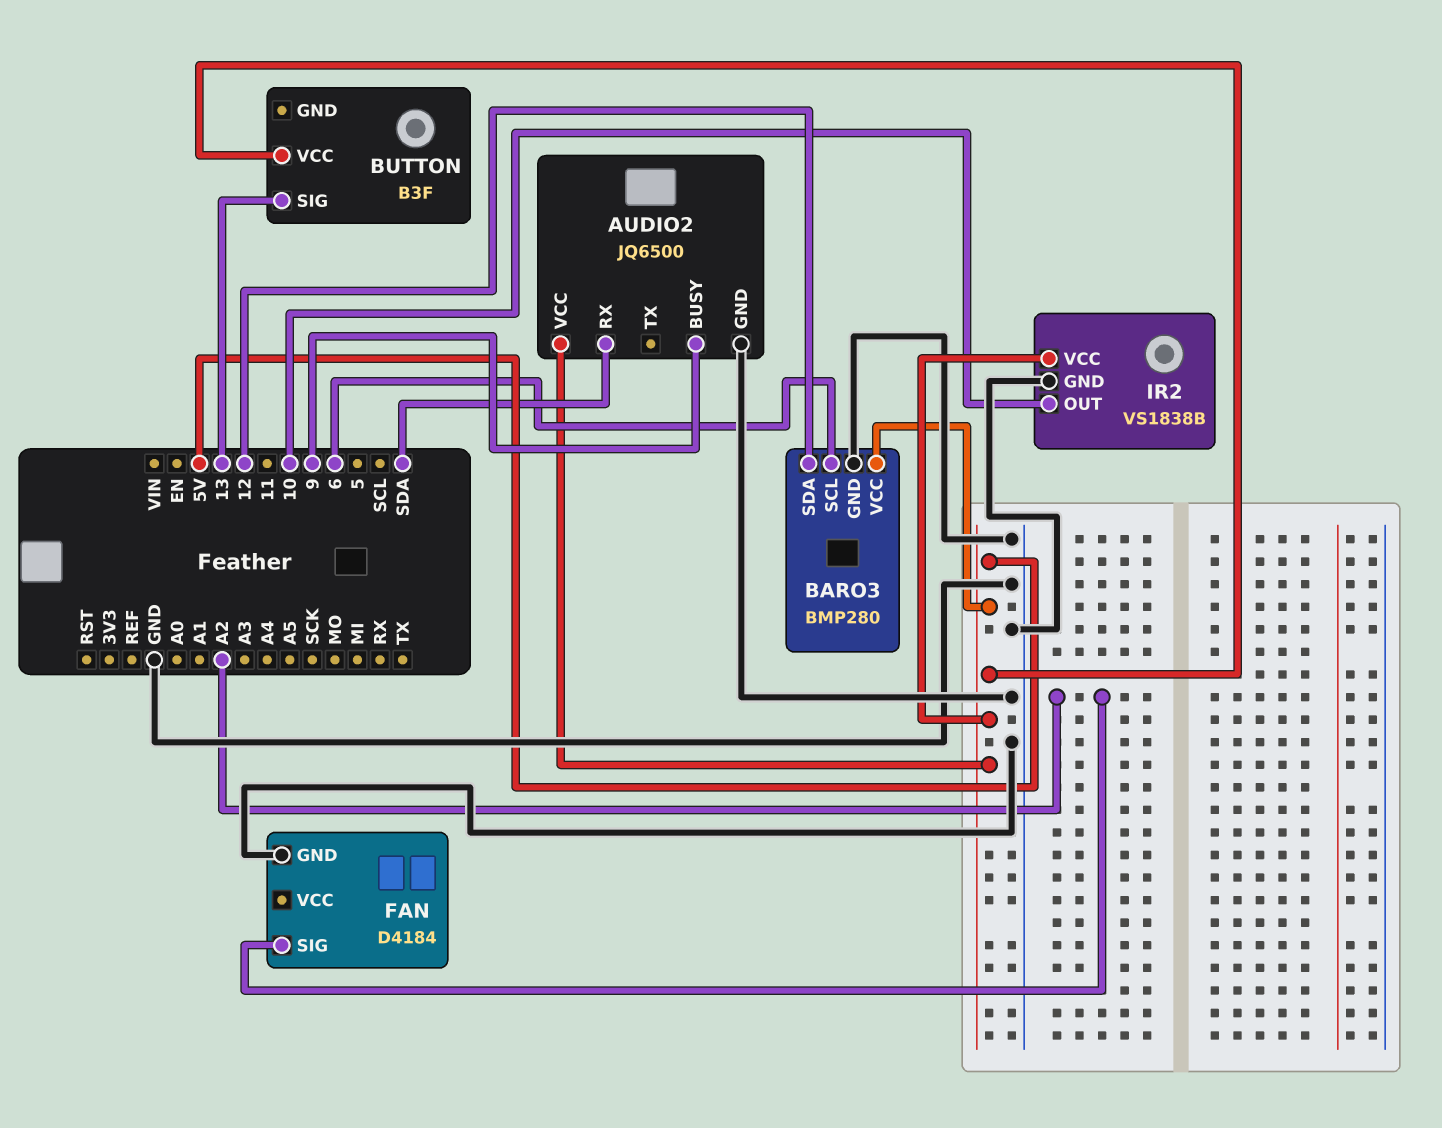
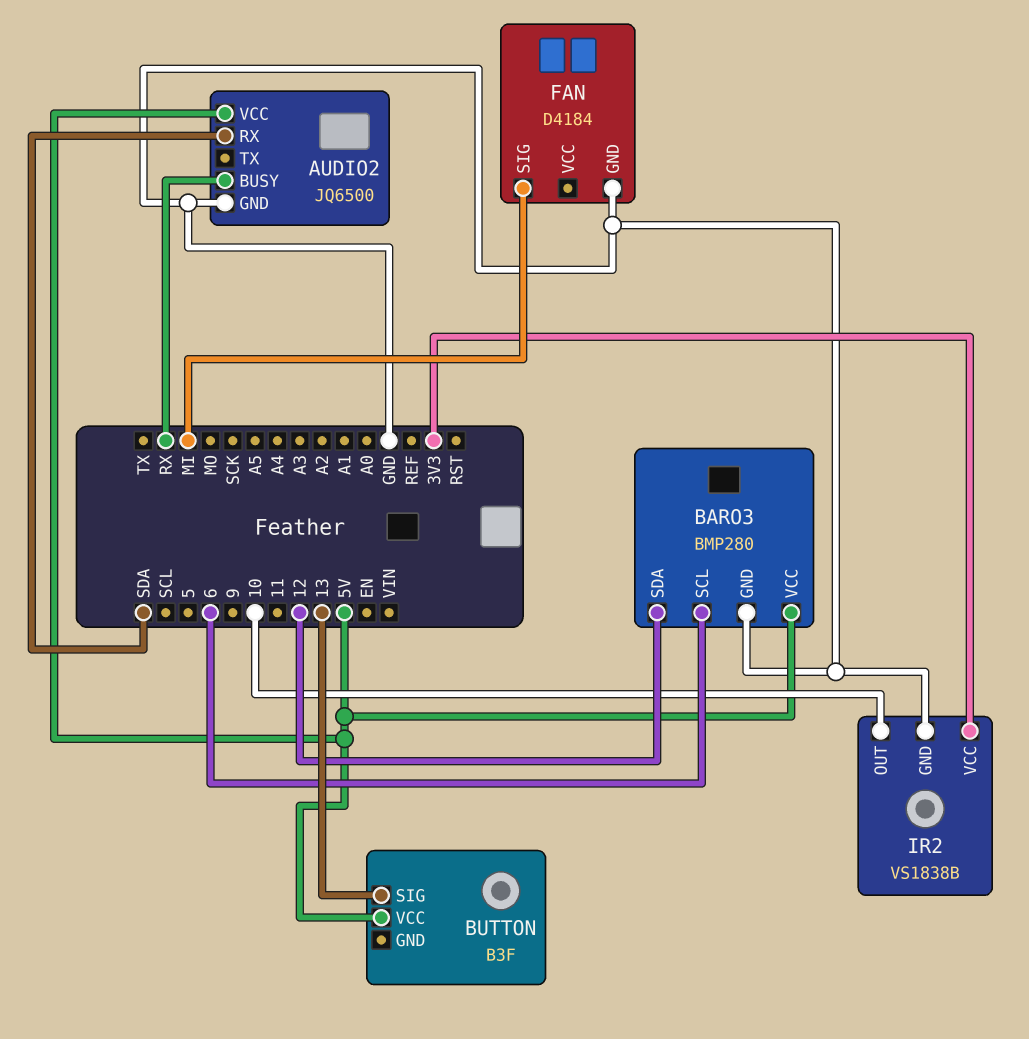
AUDIO2 pin BUSY: 9 -> RX
FAN pin SIG: A2 -> MI
IR2 pin VCC: 5V -> 3V3

